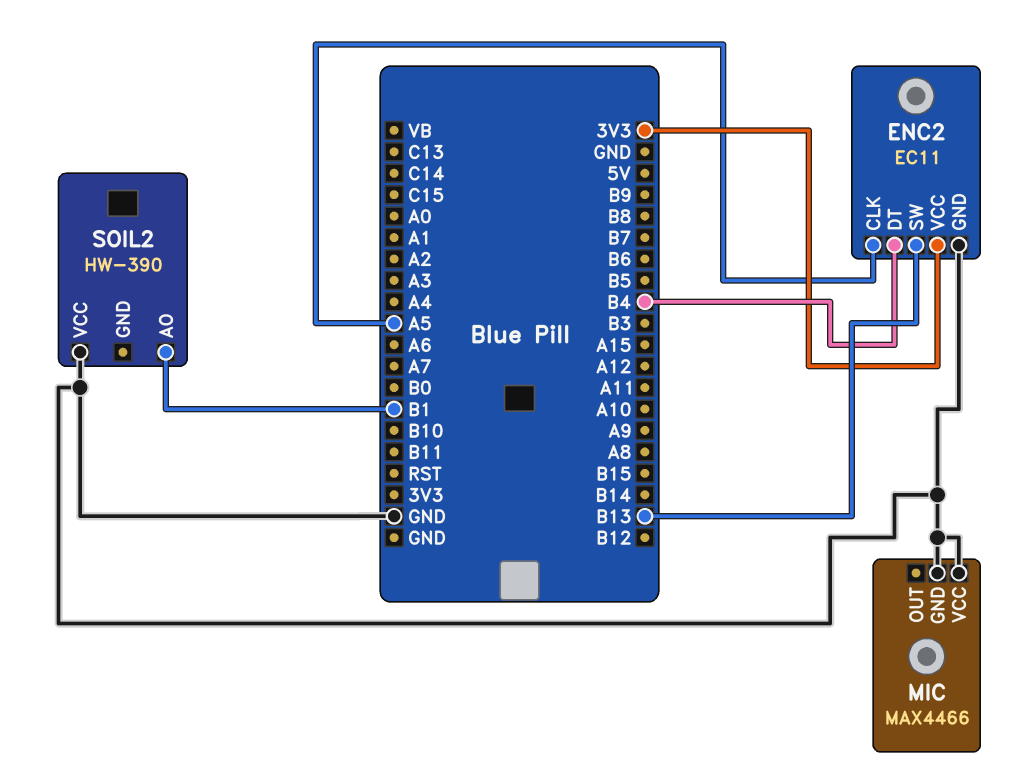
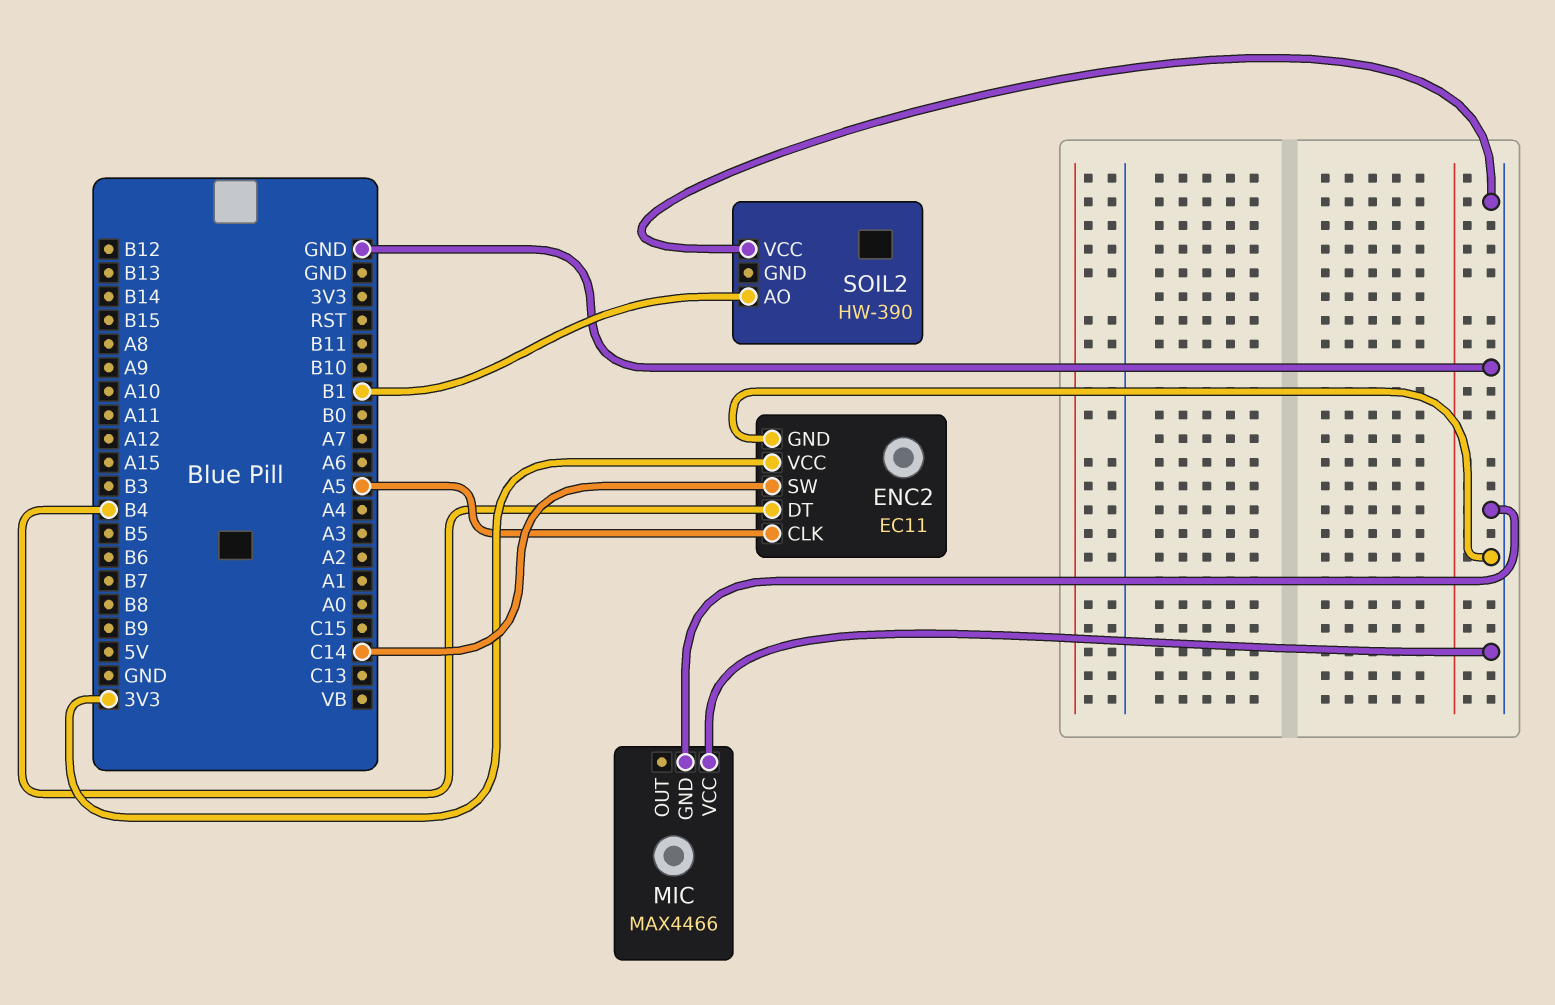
ENC2 pin SW: B13 -> C14

